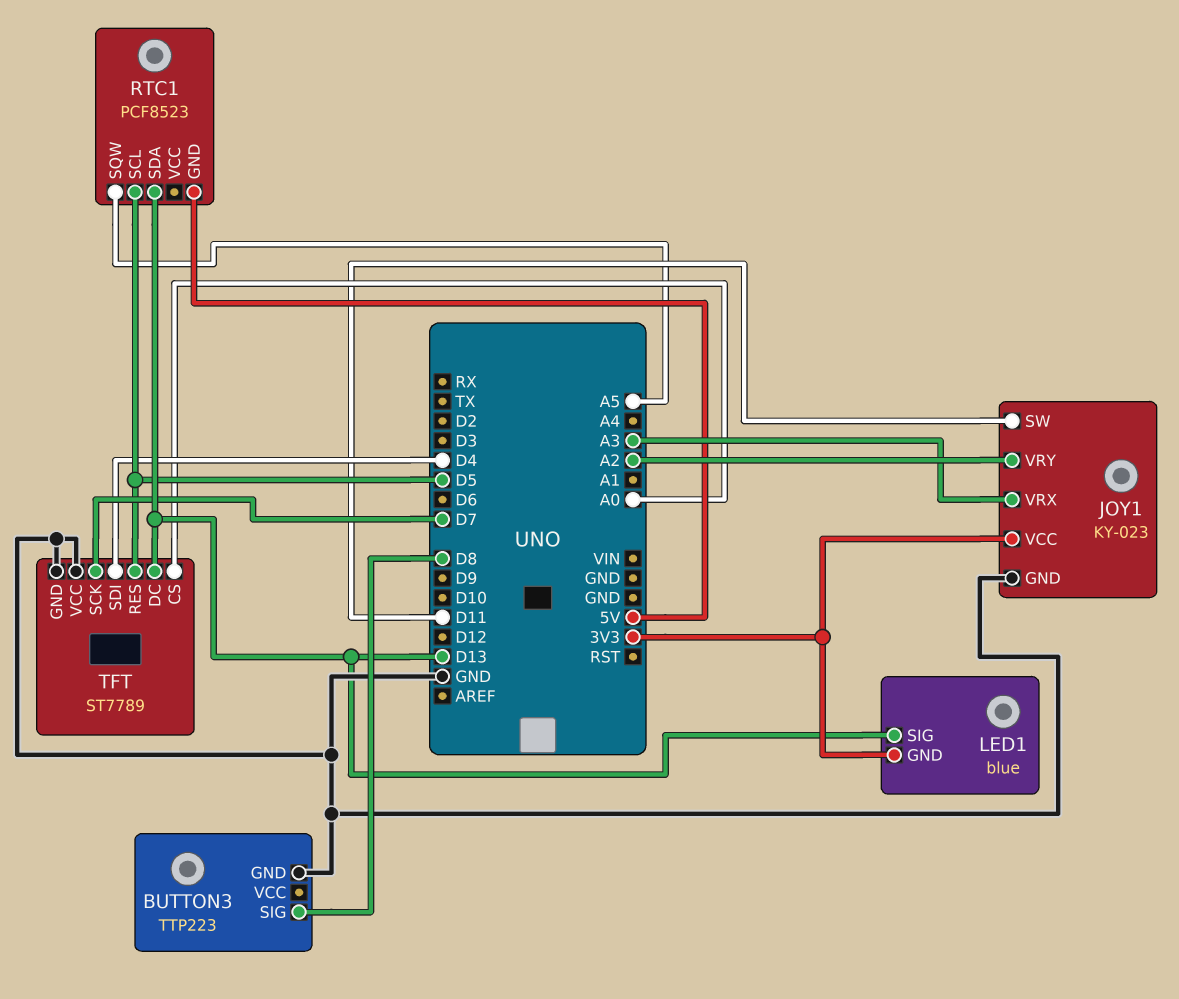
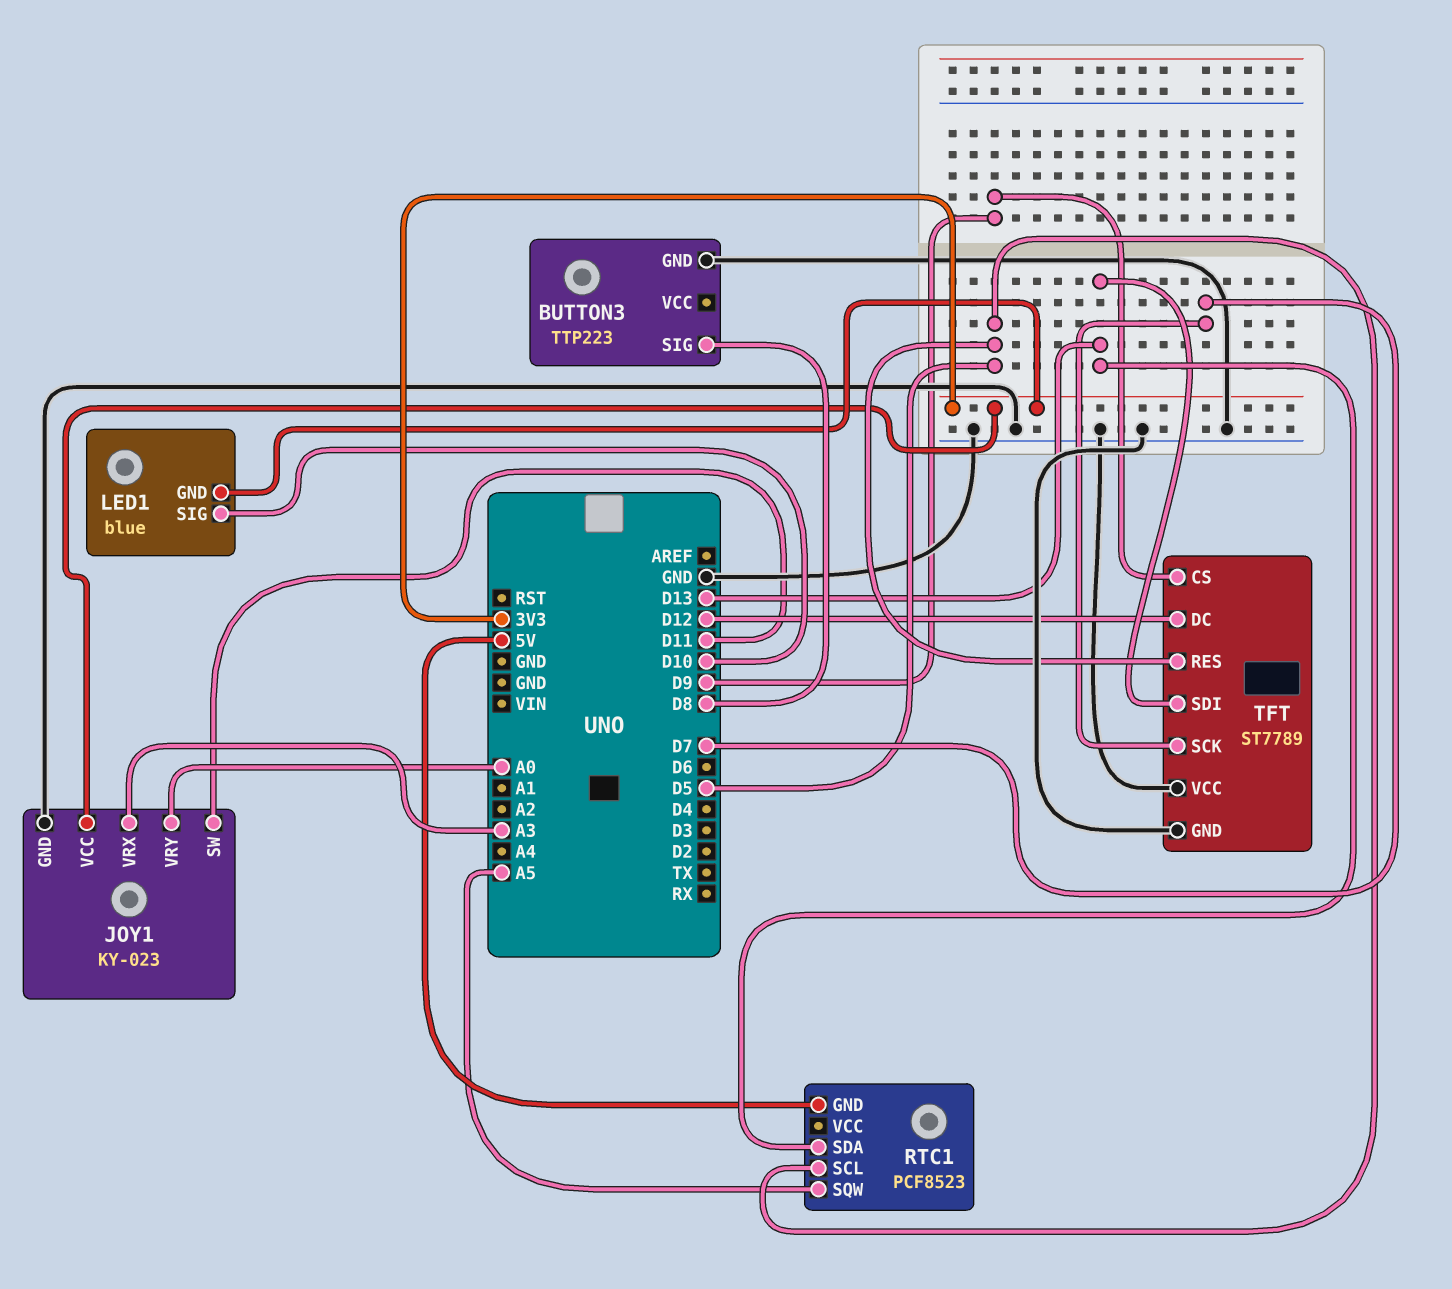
JOY1 pin VRY: A2 -> A0
LED1 pin SIG: D13 -> D10
TFT pin CS: A0 -> D9
TFT pin DC: D13 -> D12
TFT pin SDI: D4 -> D13

